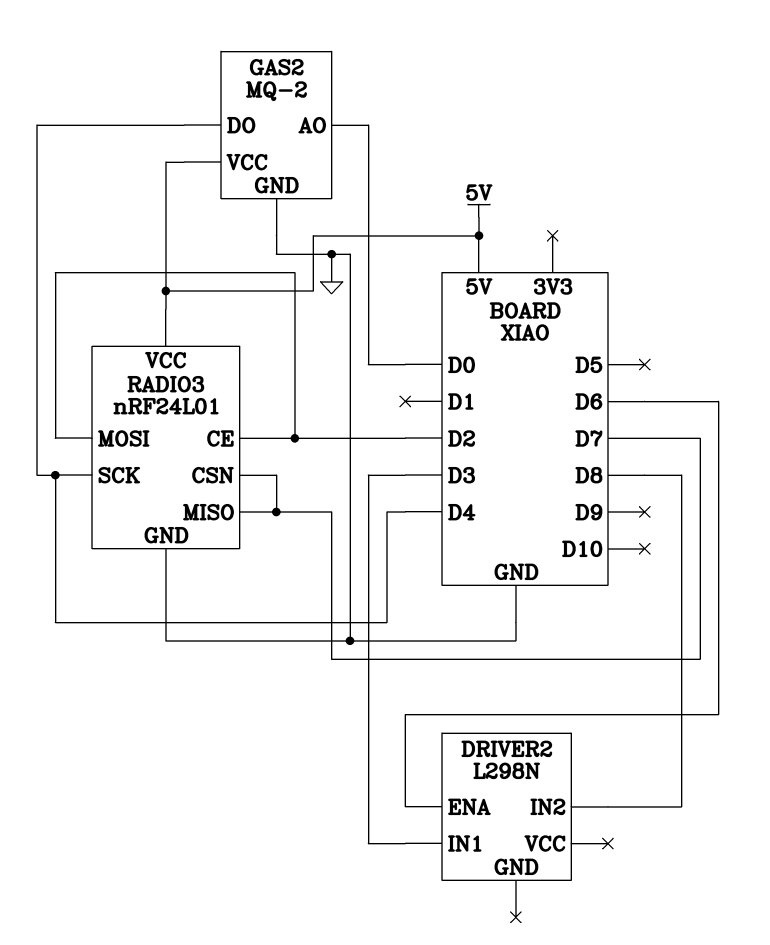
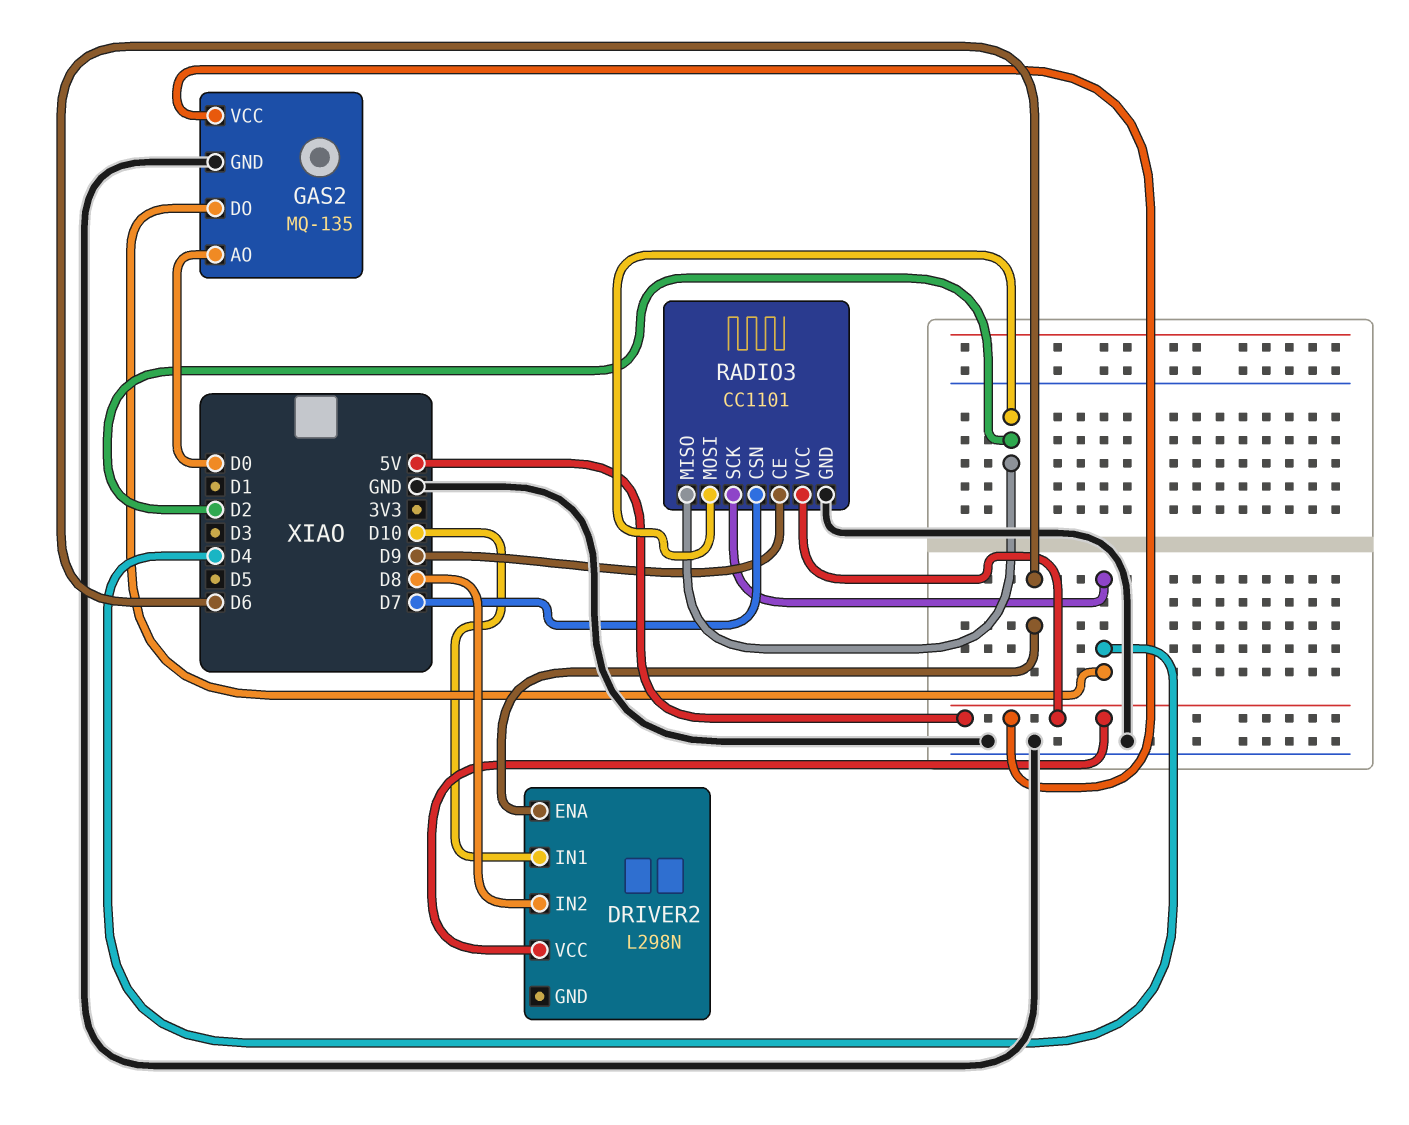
DRIVER2 pin IN1: D3 -> D10
DRIVER2 pin VCC: none -> 5V
GAS2: MQ-2 -> MQ-135
RADIO3: nRF24L01 -> CC1101
RADIO3 pin CE: D2 -> D9
RADIO3 pin MISO: D7 -> D2

